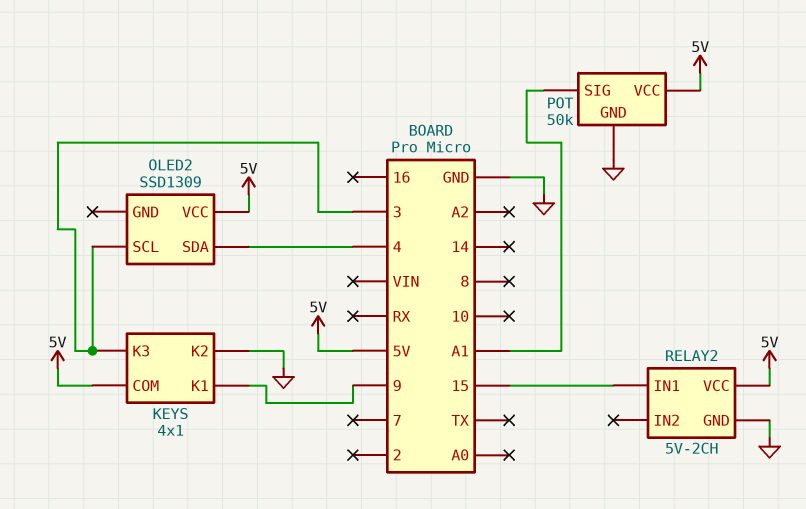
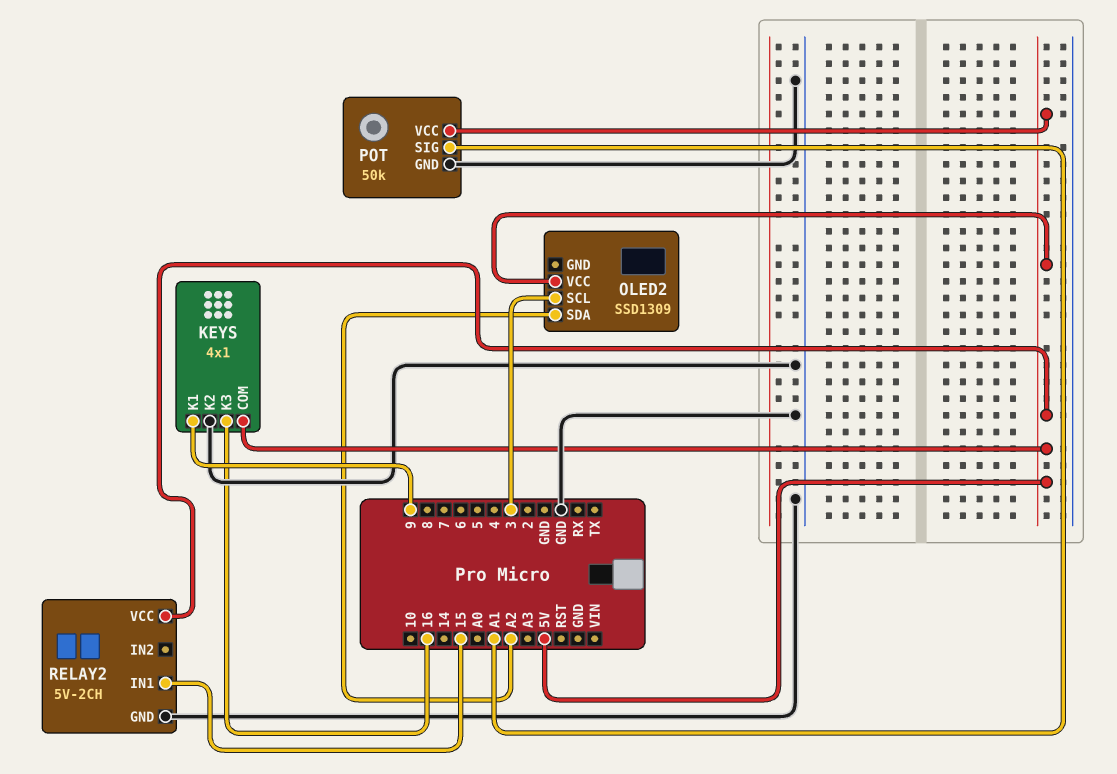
KEYS pin K3: 3 -> 16
OLED2 pin SDA: 4 -> A2

